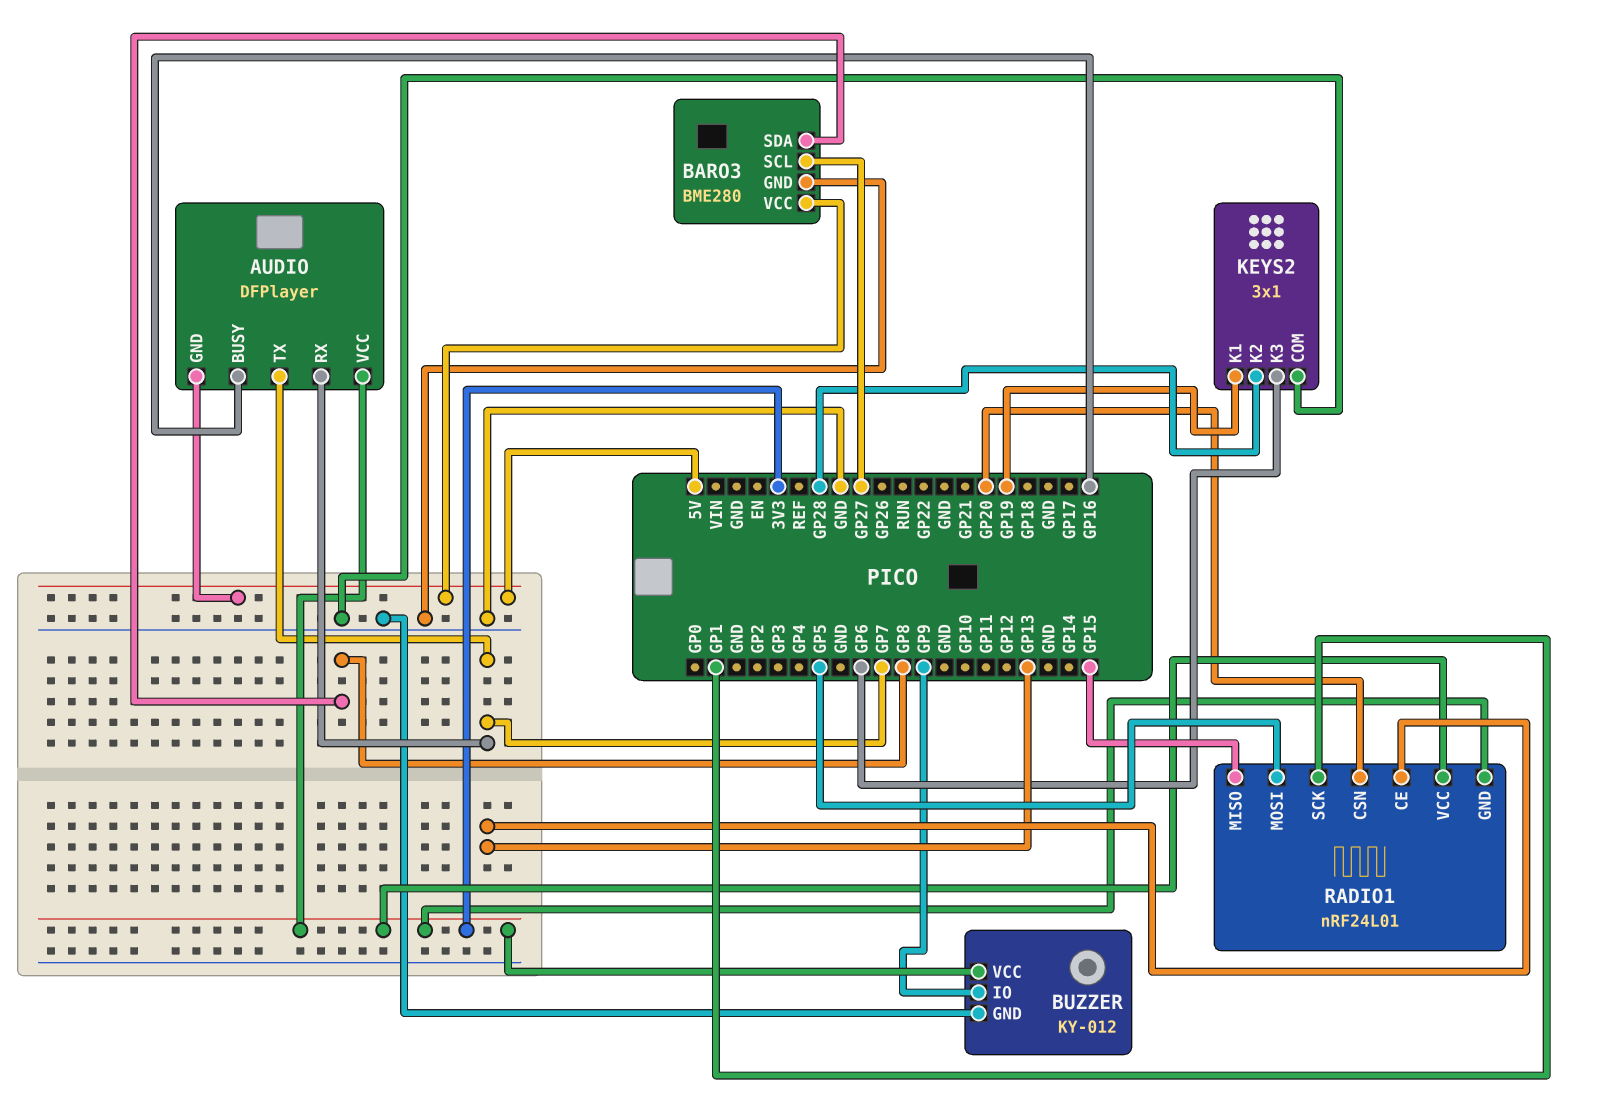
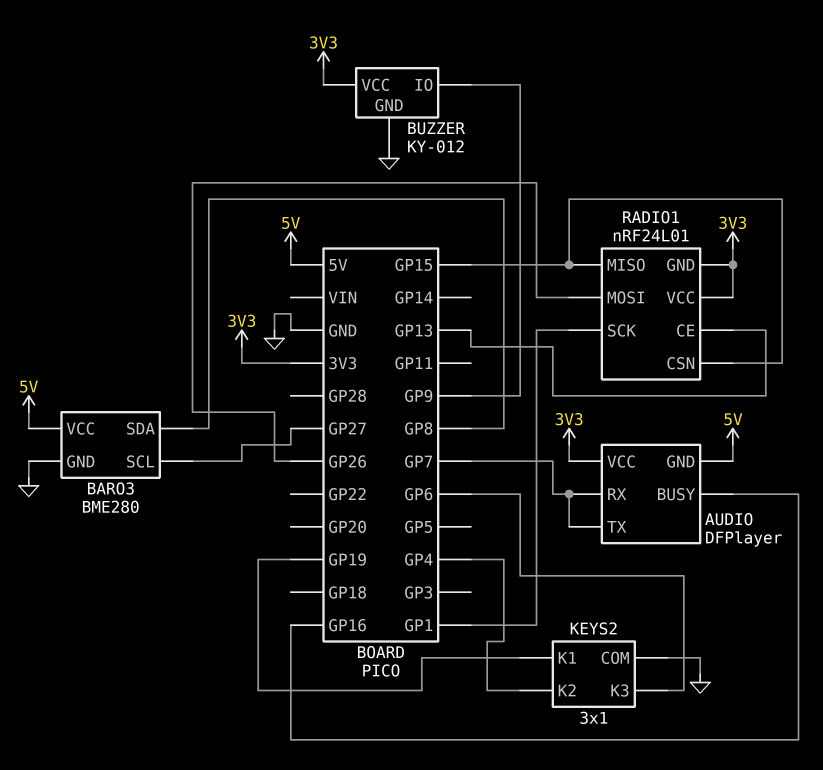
KEYS2 pin K2: GP28 -> GP4
RADIO1 pin CSN: GP20 -> GP15
RADIO1 pin MOSI: GP5 -> GP26

